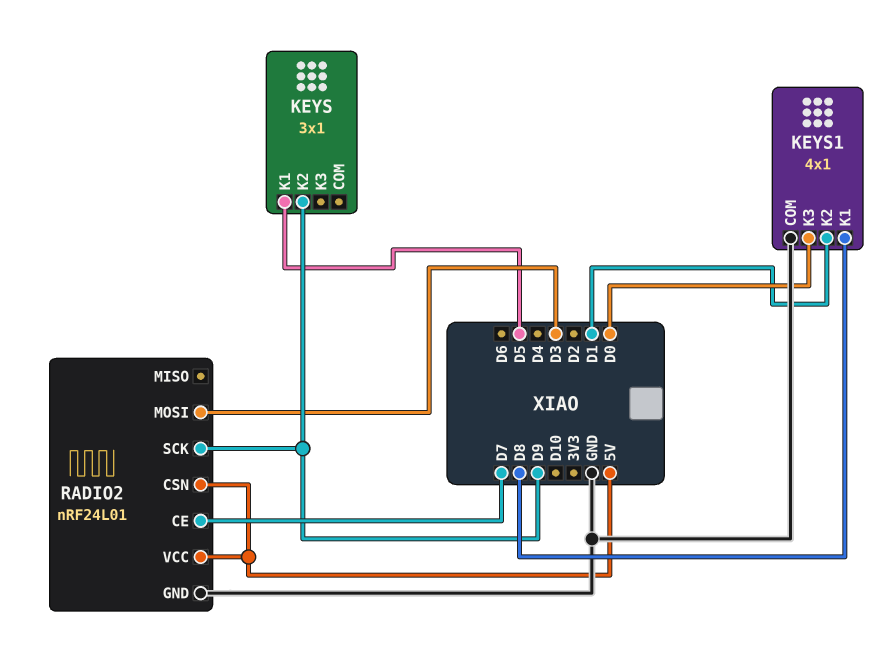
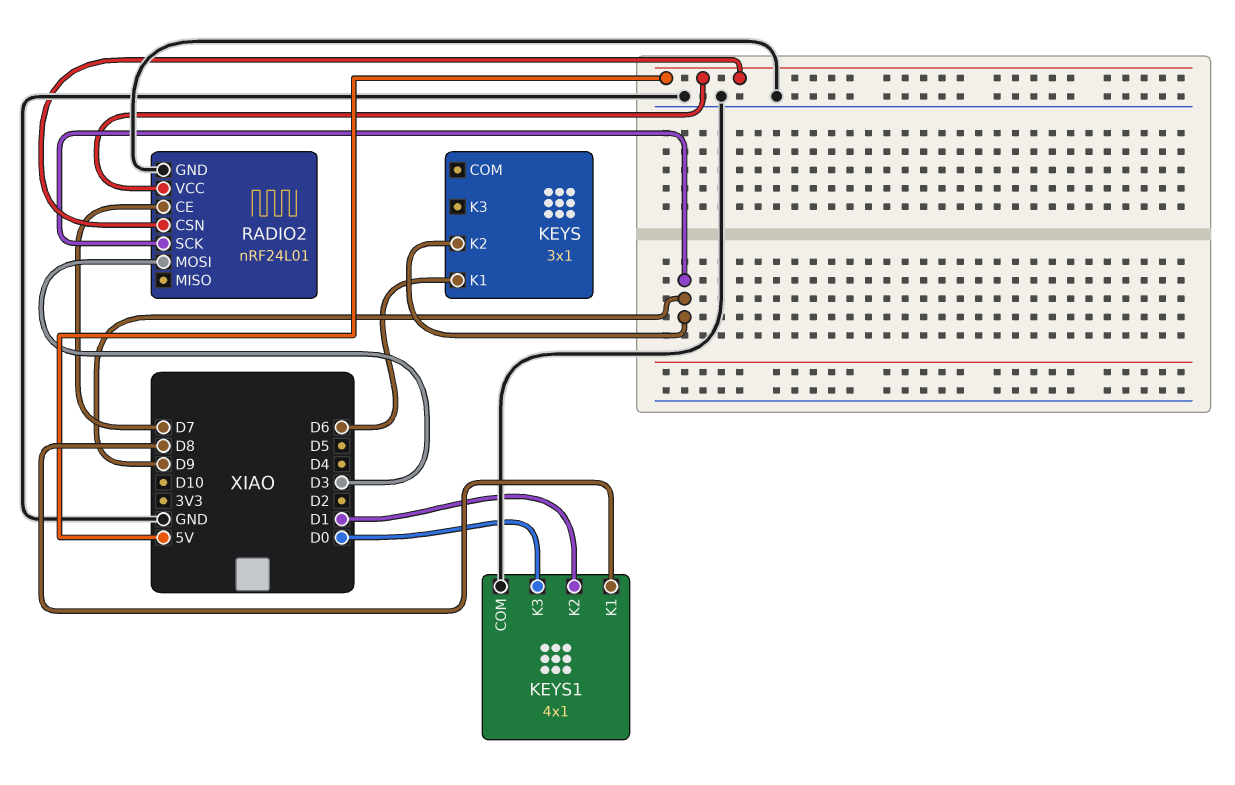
KEYS pin K1: D5 -> D6

